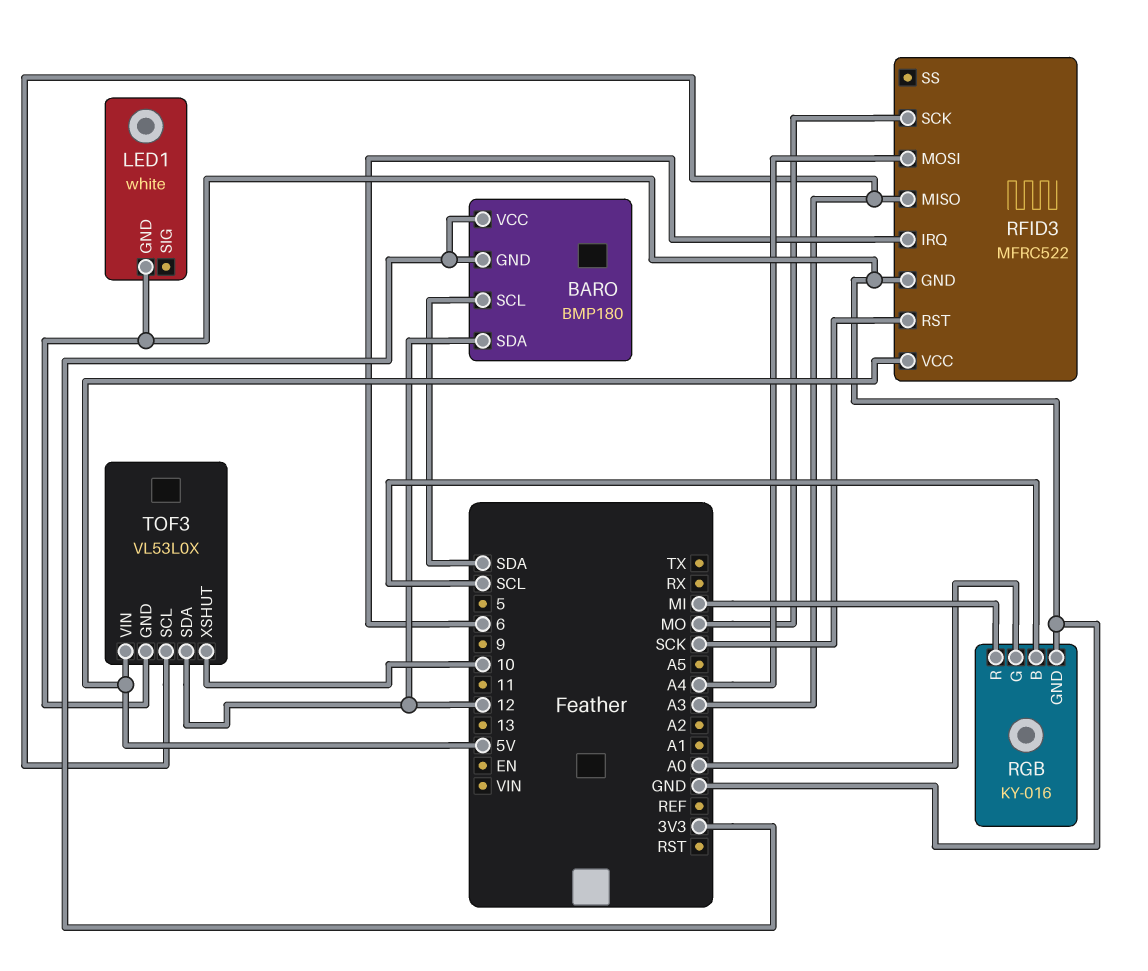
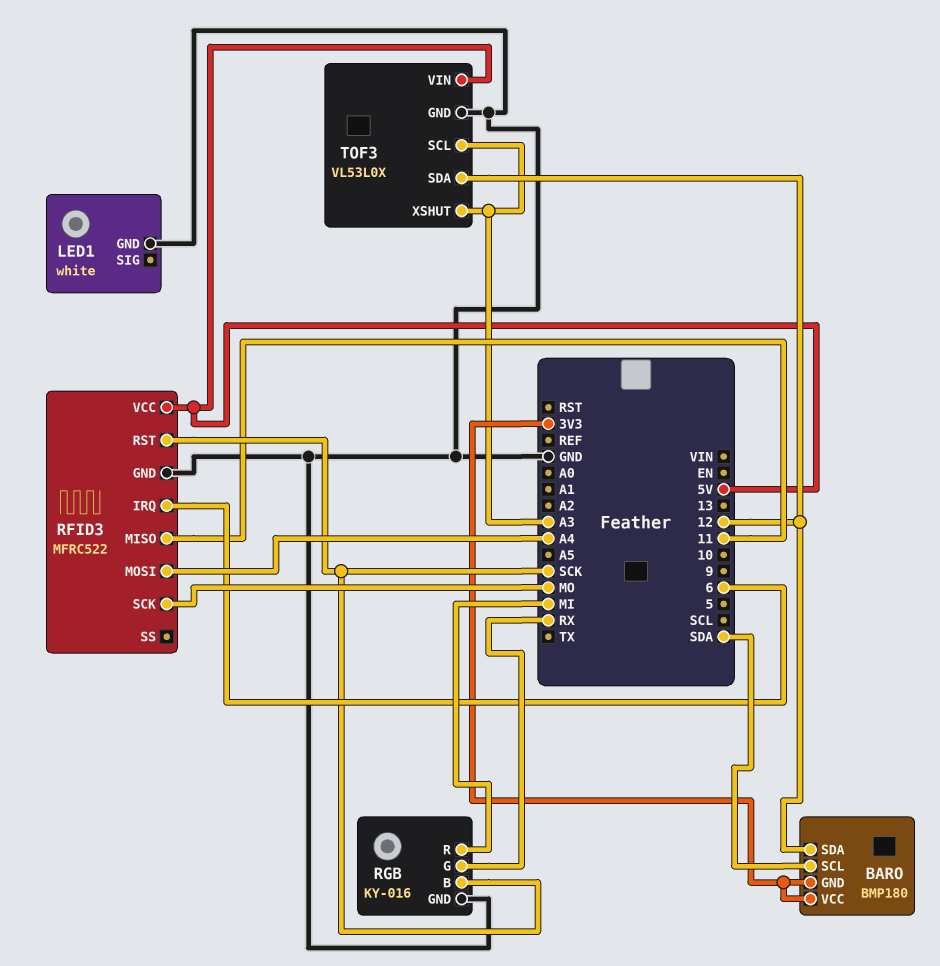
RFID3 pin MISO: A3 -> 11
RGB pin B: SCL -> SCK
RGB pin G: A0 -> RX
TOF3 pin XSHUT: 10 -> A3

